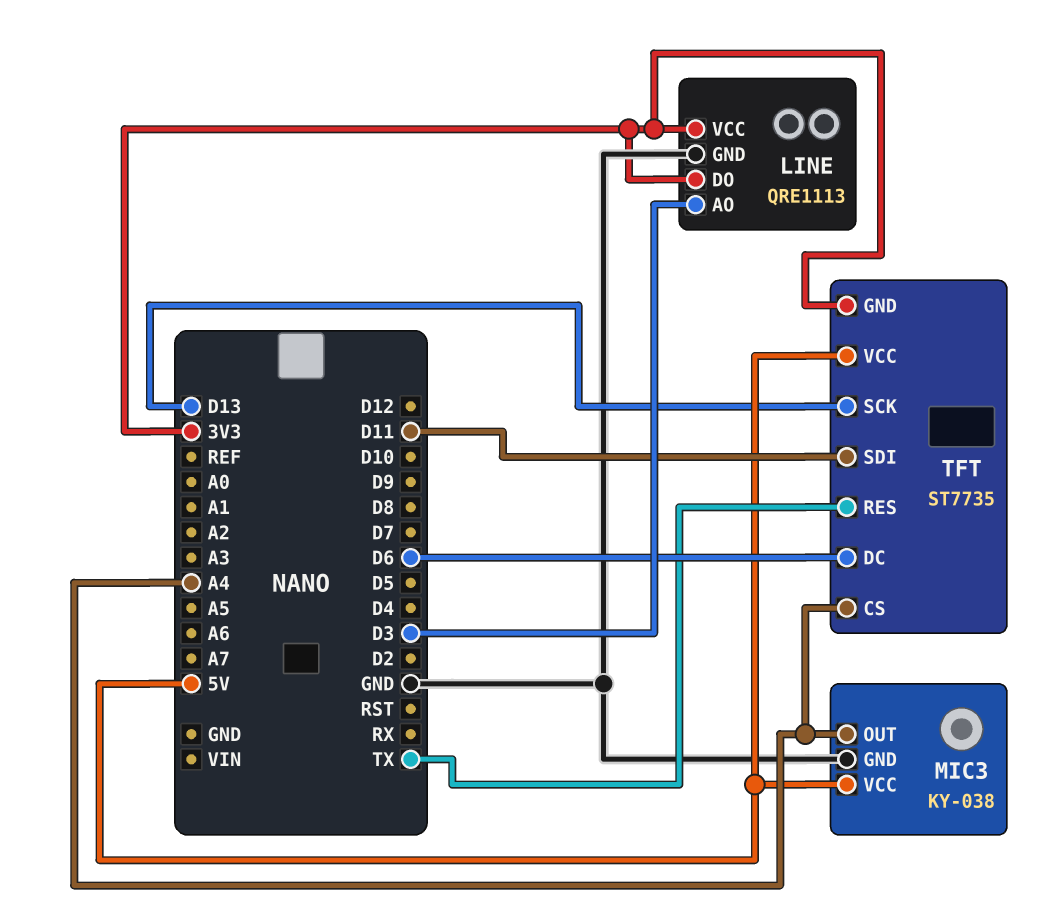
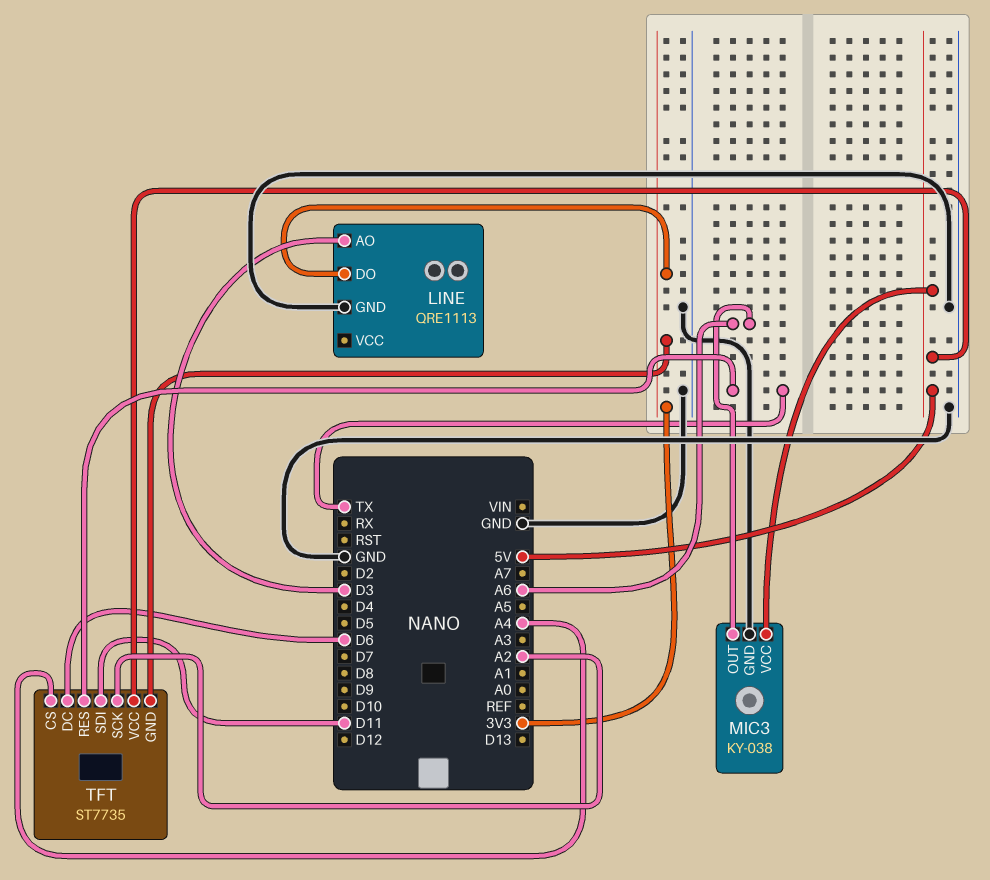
LINE pin VCC: 3V3 -> none
MIC3 pin OUT: A4 -> A6
TFT pin SCK: D13 -> A2

